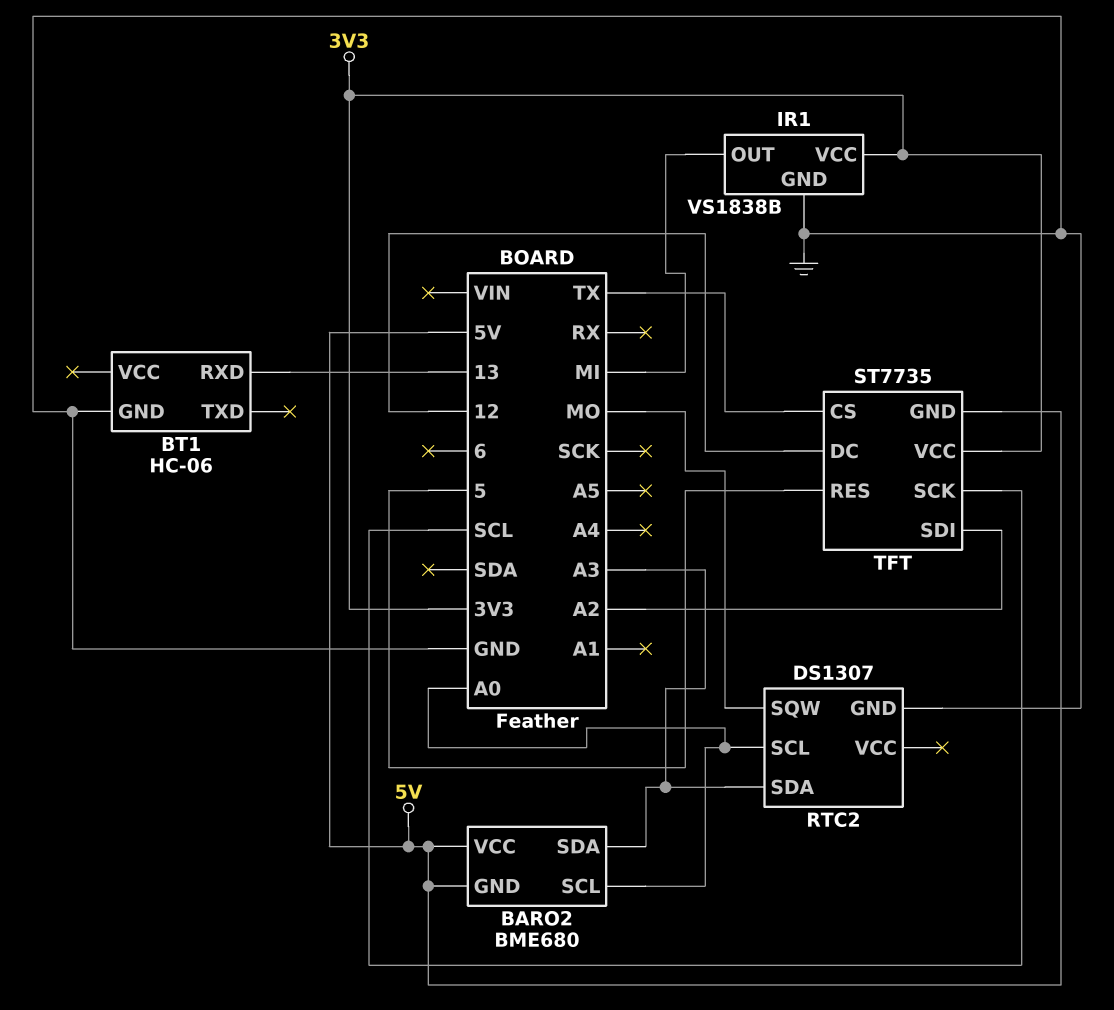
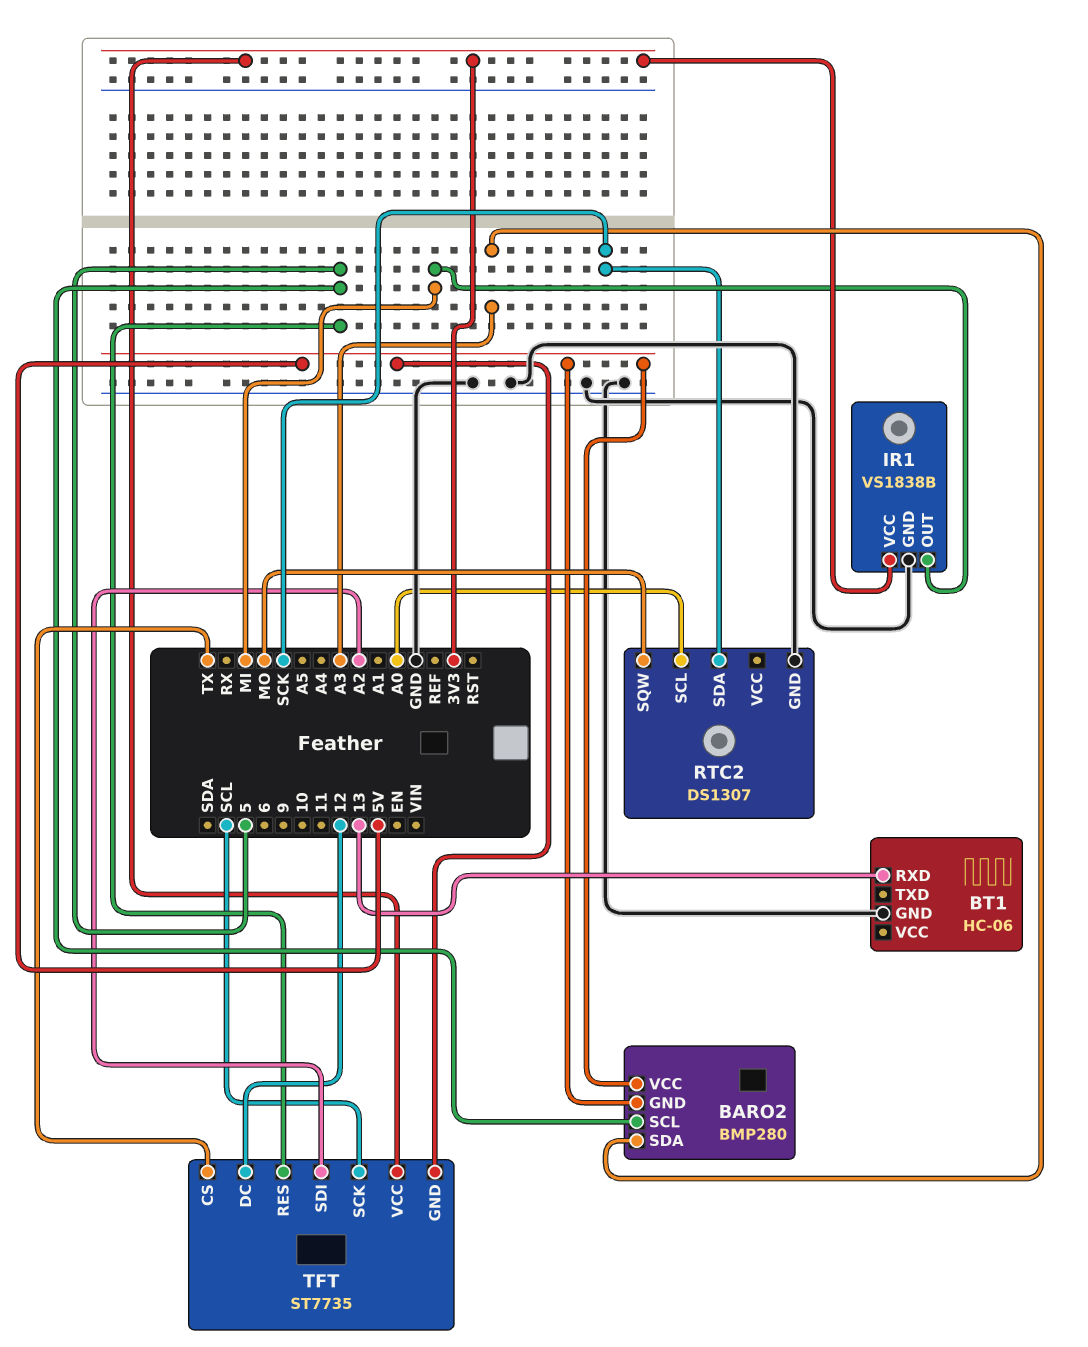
BARO2: BME680 -> BMP280
BARO2 pin SCL: A0 -> 5
RTC2 pin SDA: A3 -> SCK

